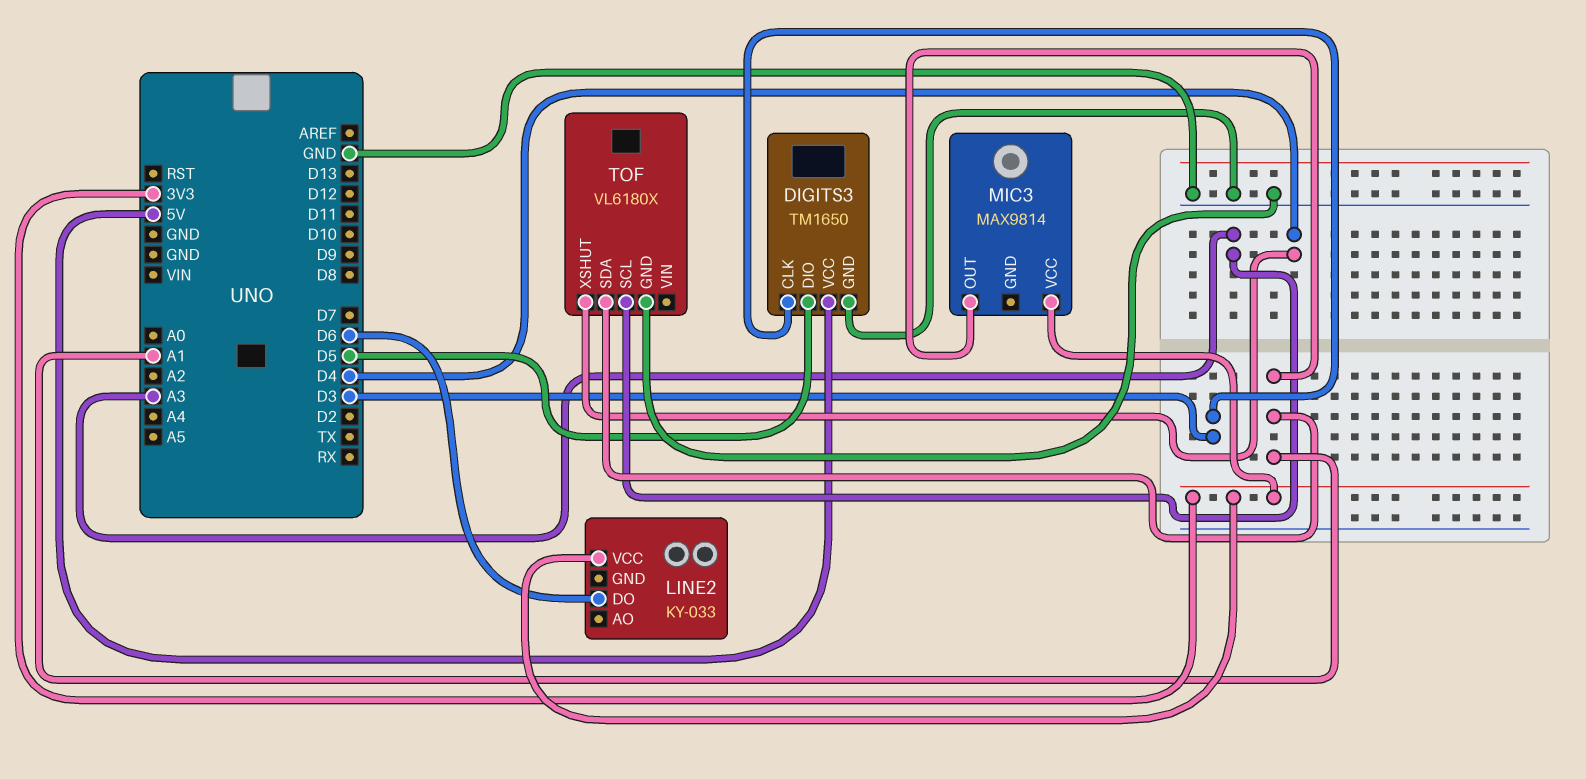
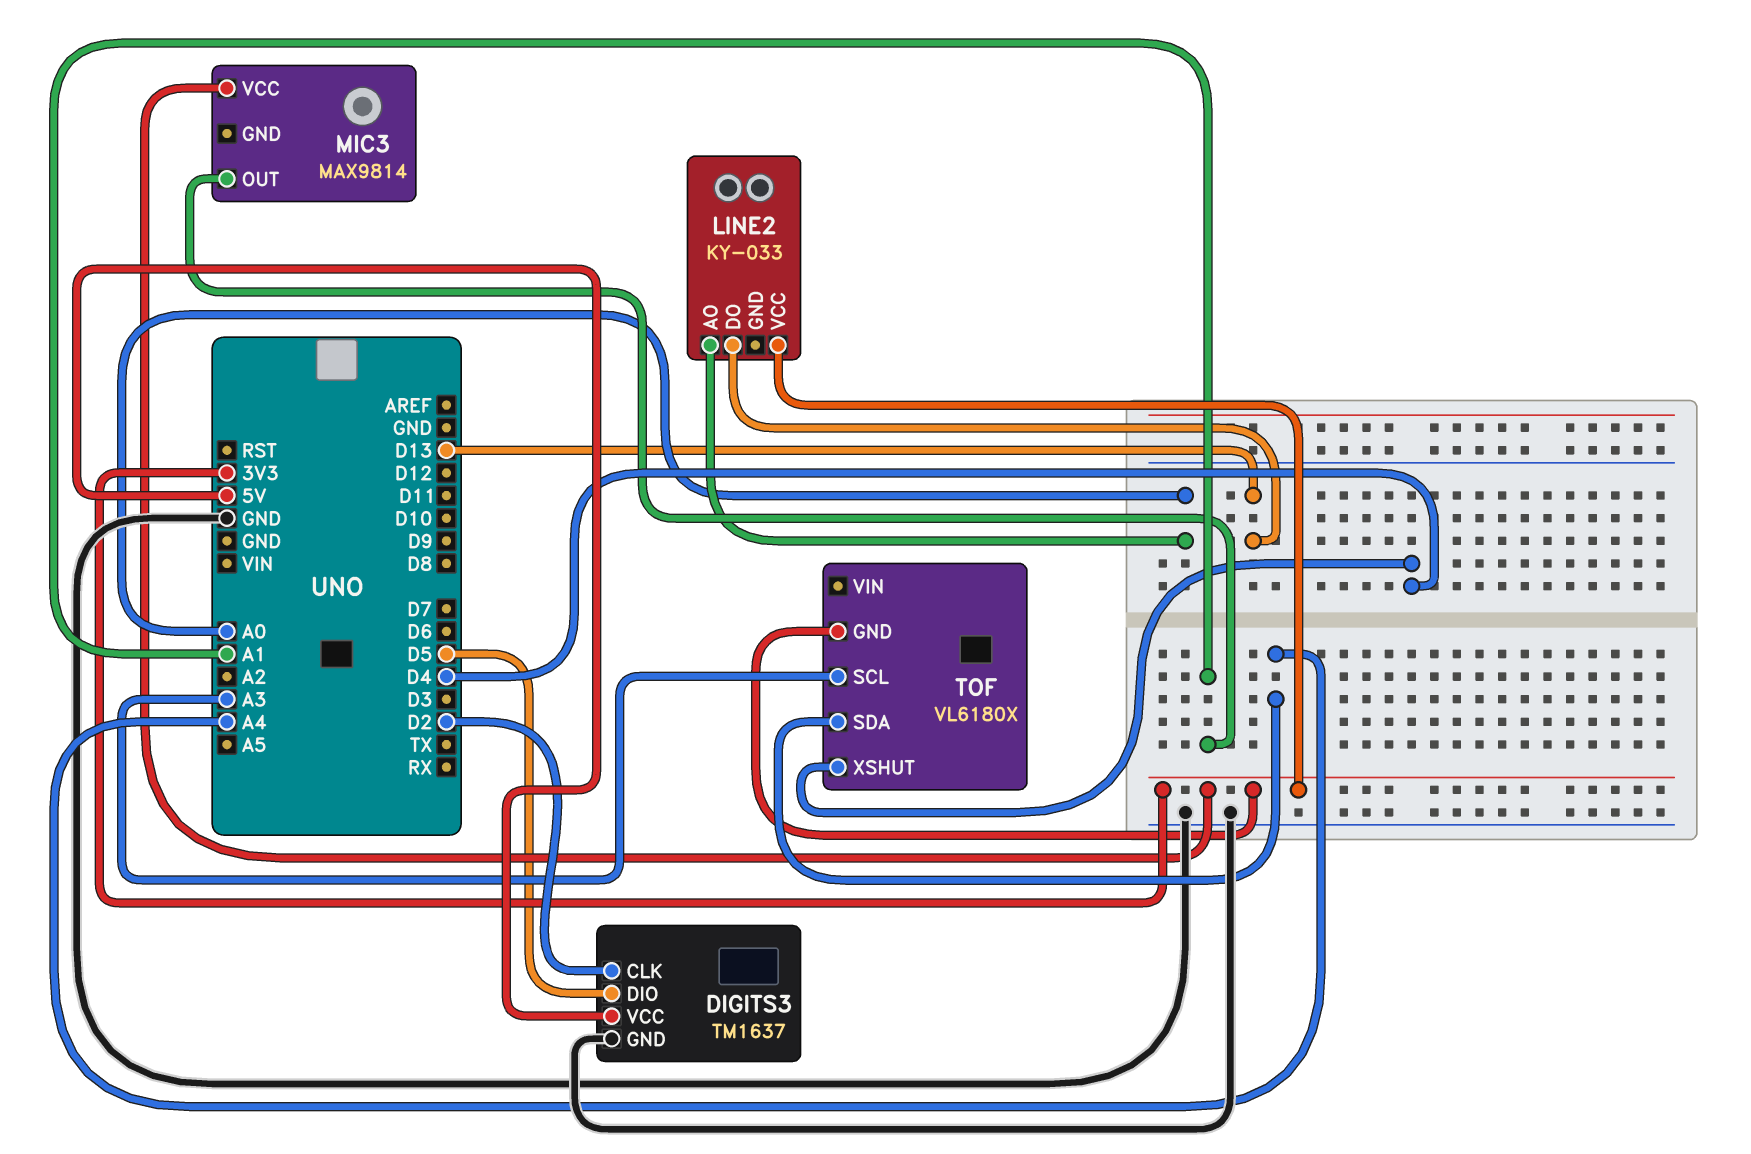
DIGITS3: TM1650 -> TM1637
DIGITS3 pin CLK: D3 -> D2
LINE2 pin AO: none -> A0
LINE2 pin DO: D6 -> D13
TOF pin GND: GND -> 3V3
TOF pin SDA: A1 -> A4

